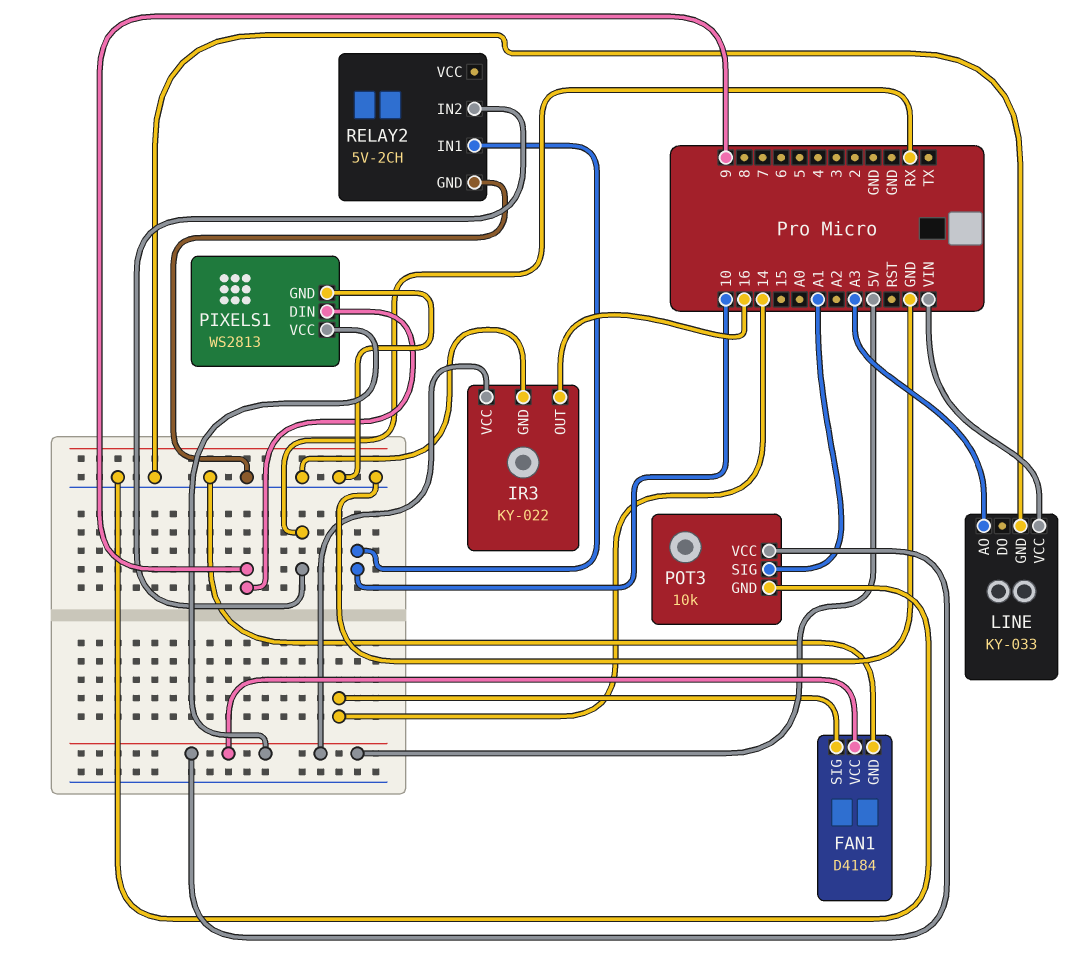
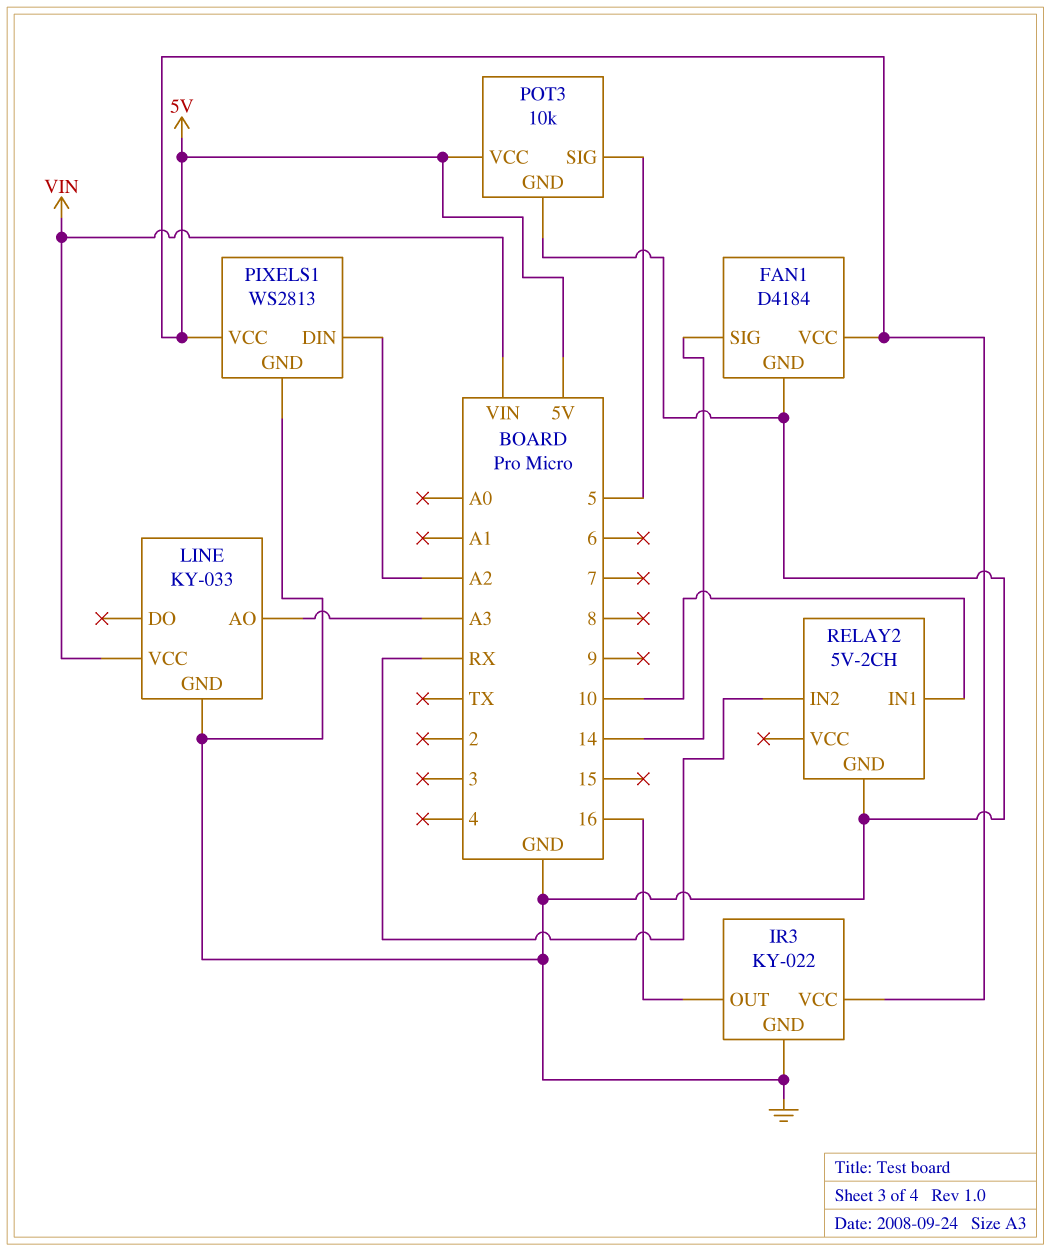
PIXELS1 pin DIN: 9 -> A2
POT3 pin SIG: A1 -> 5

